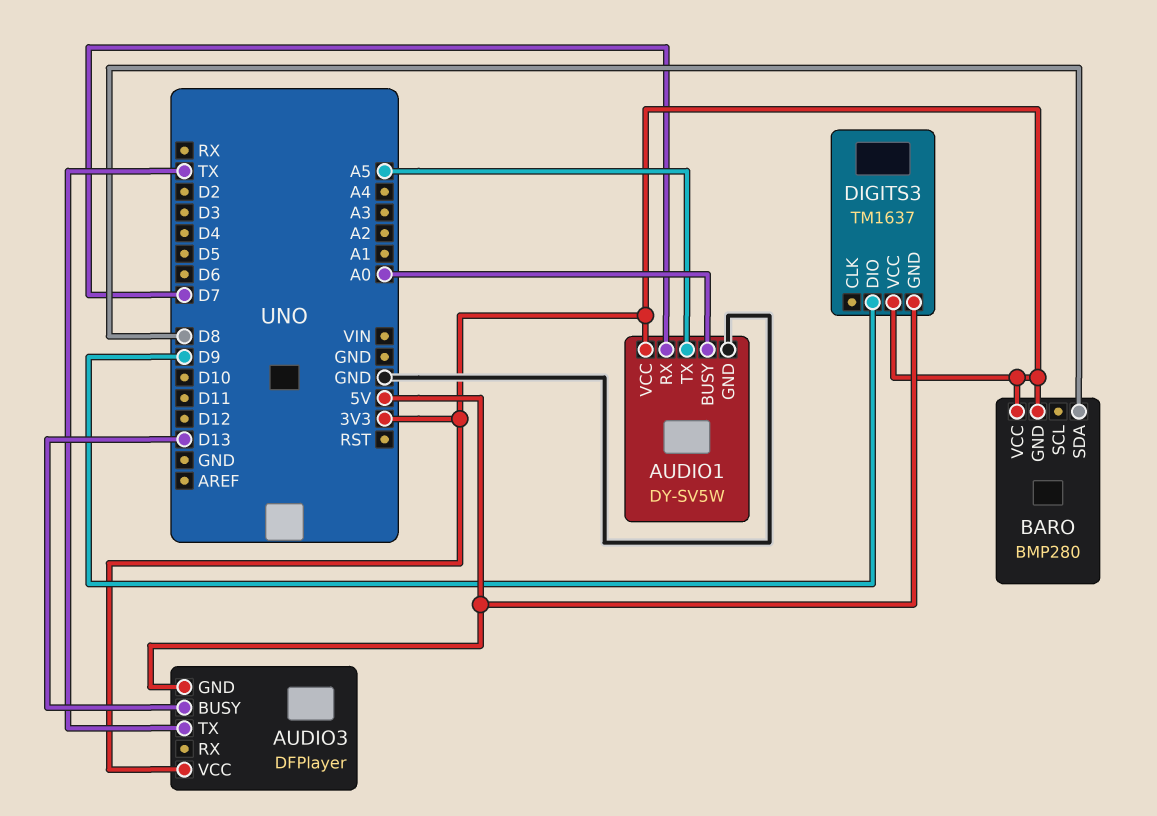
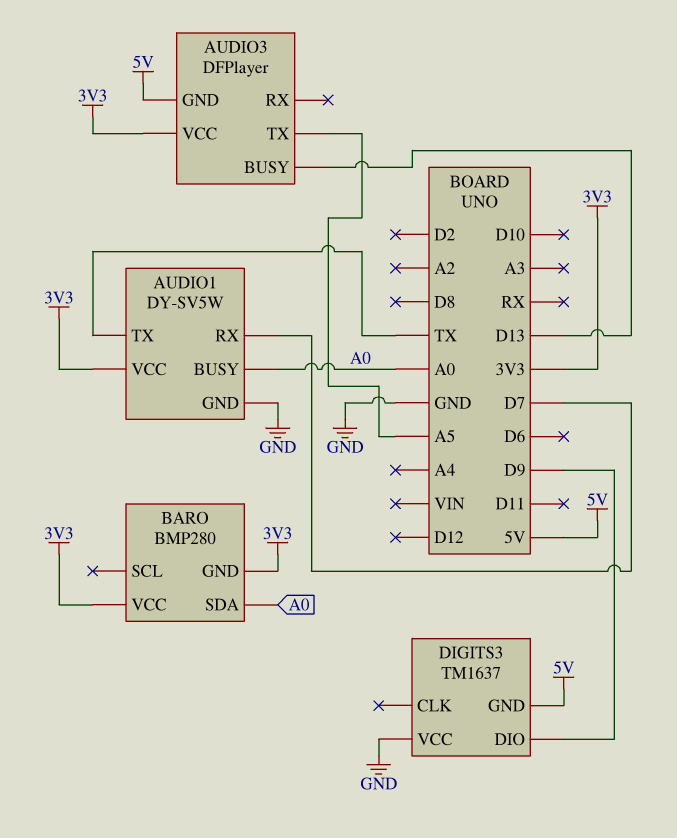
AUDIO1 pin TX: A5 -> TX
AUDIO3 pin TX: TX -> A5
BARO pin SDA: D8 -> A0
DIGITS3 pin VCC: 3V3 -> GND

